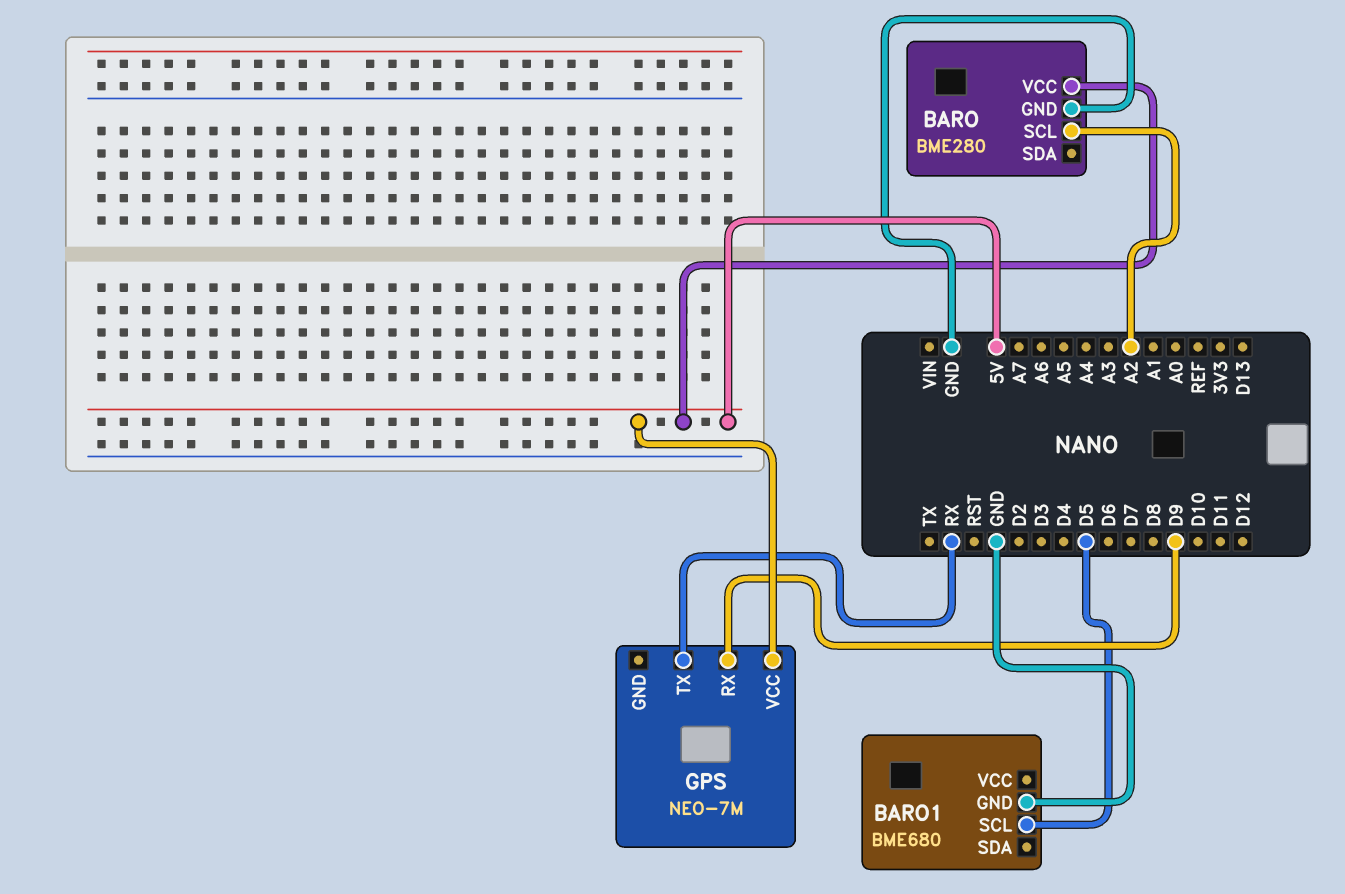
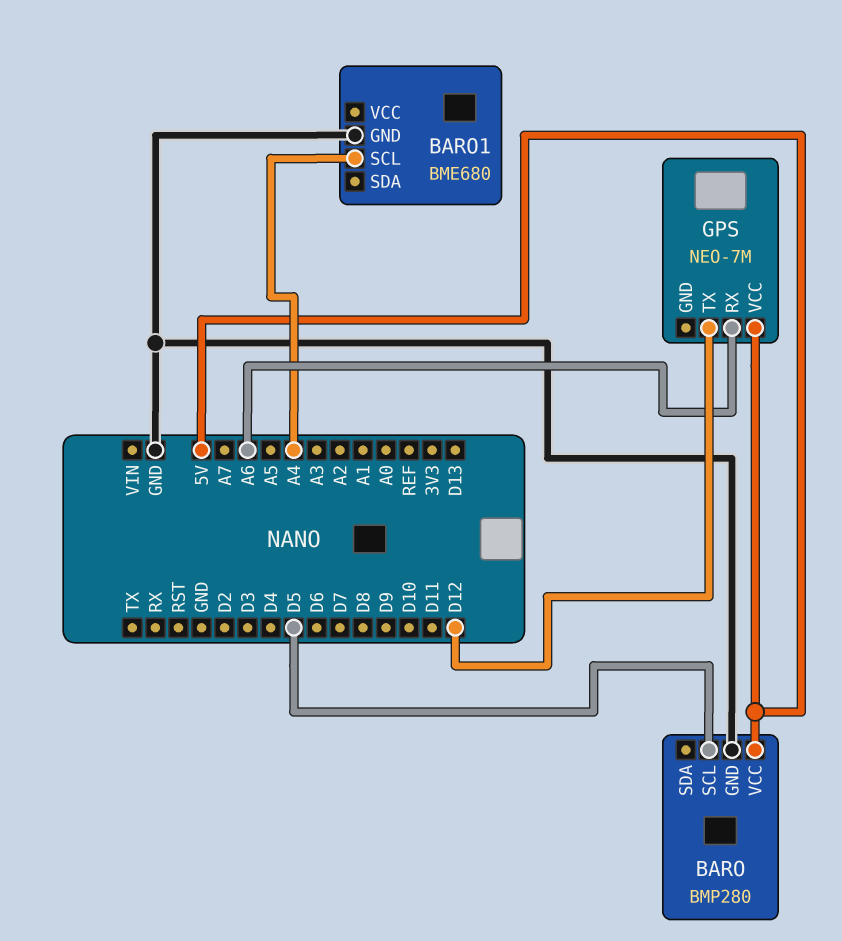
BARO: BME280 -> BMP280
BARO pin SCL: A2 -> D5
BARO1 pin SCL: D5 -> A4
GPS pin RX: D9 -> A6
GPS pin TX: RX -> D12

